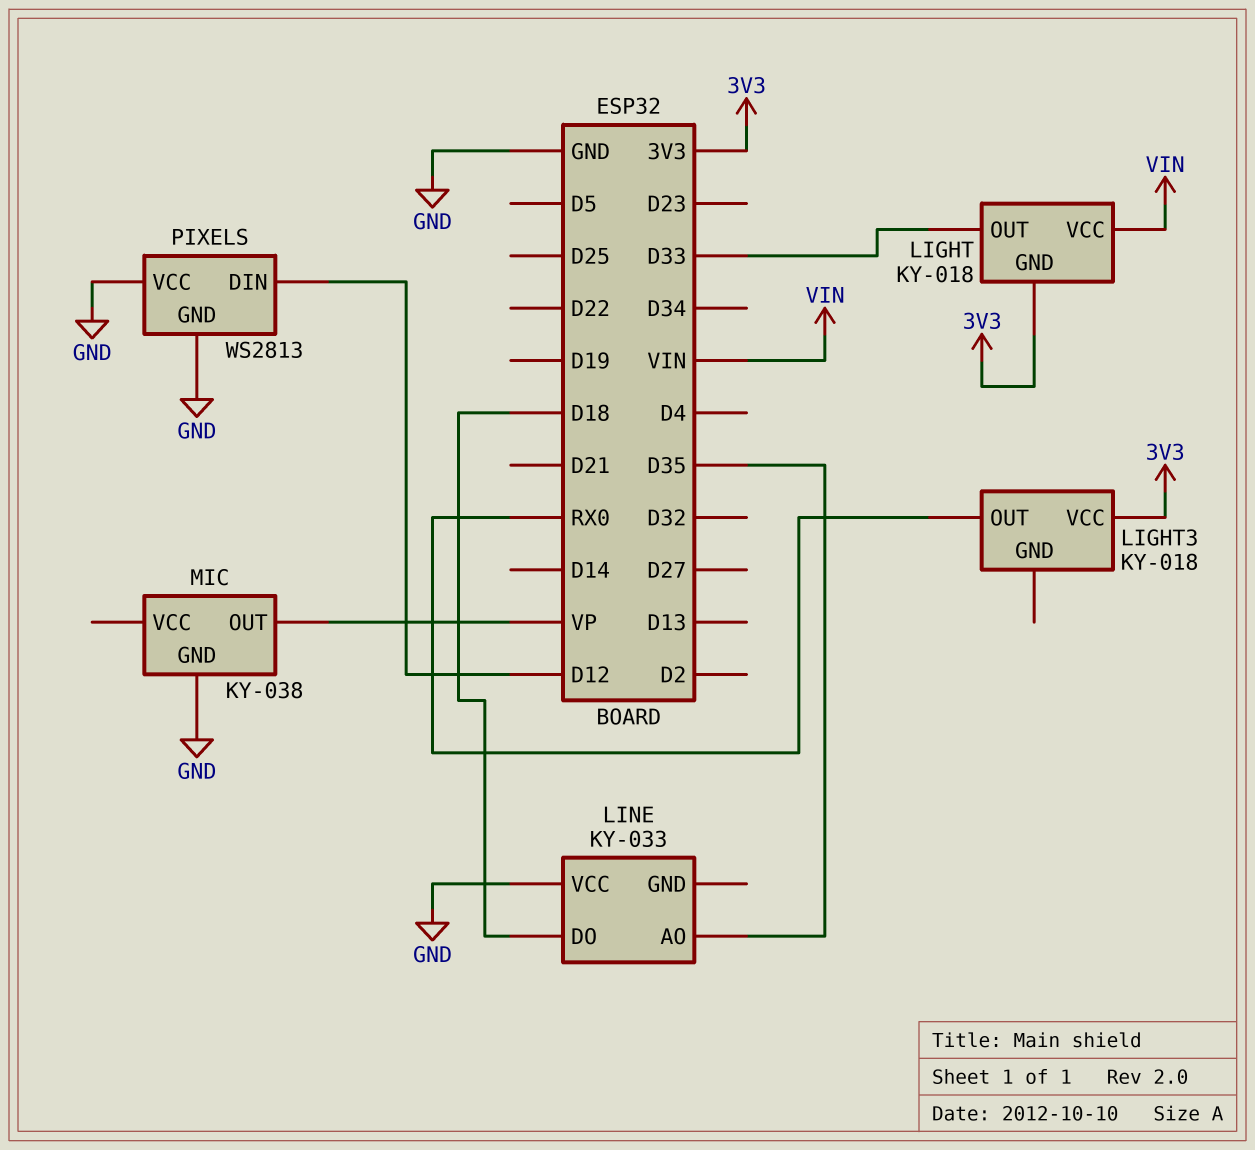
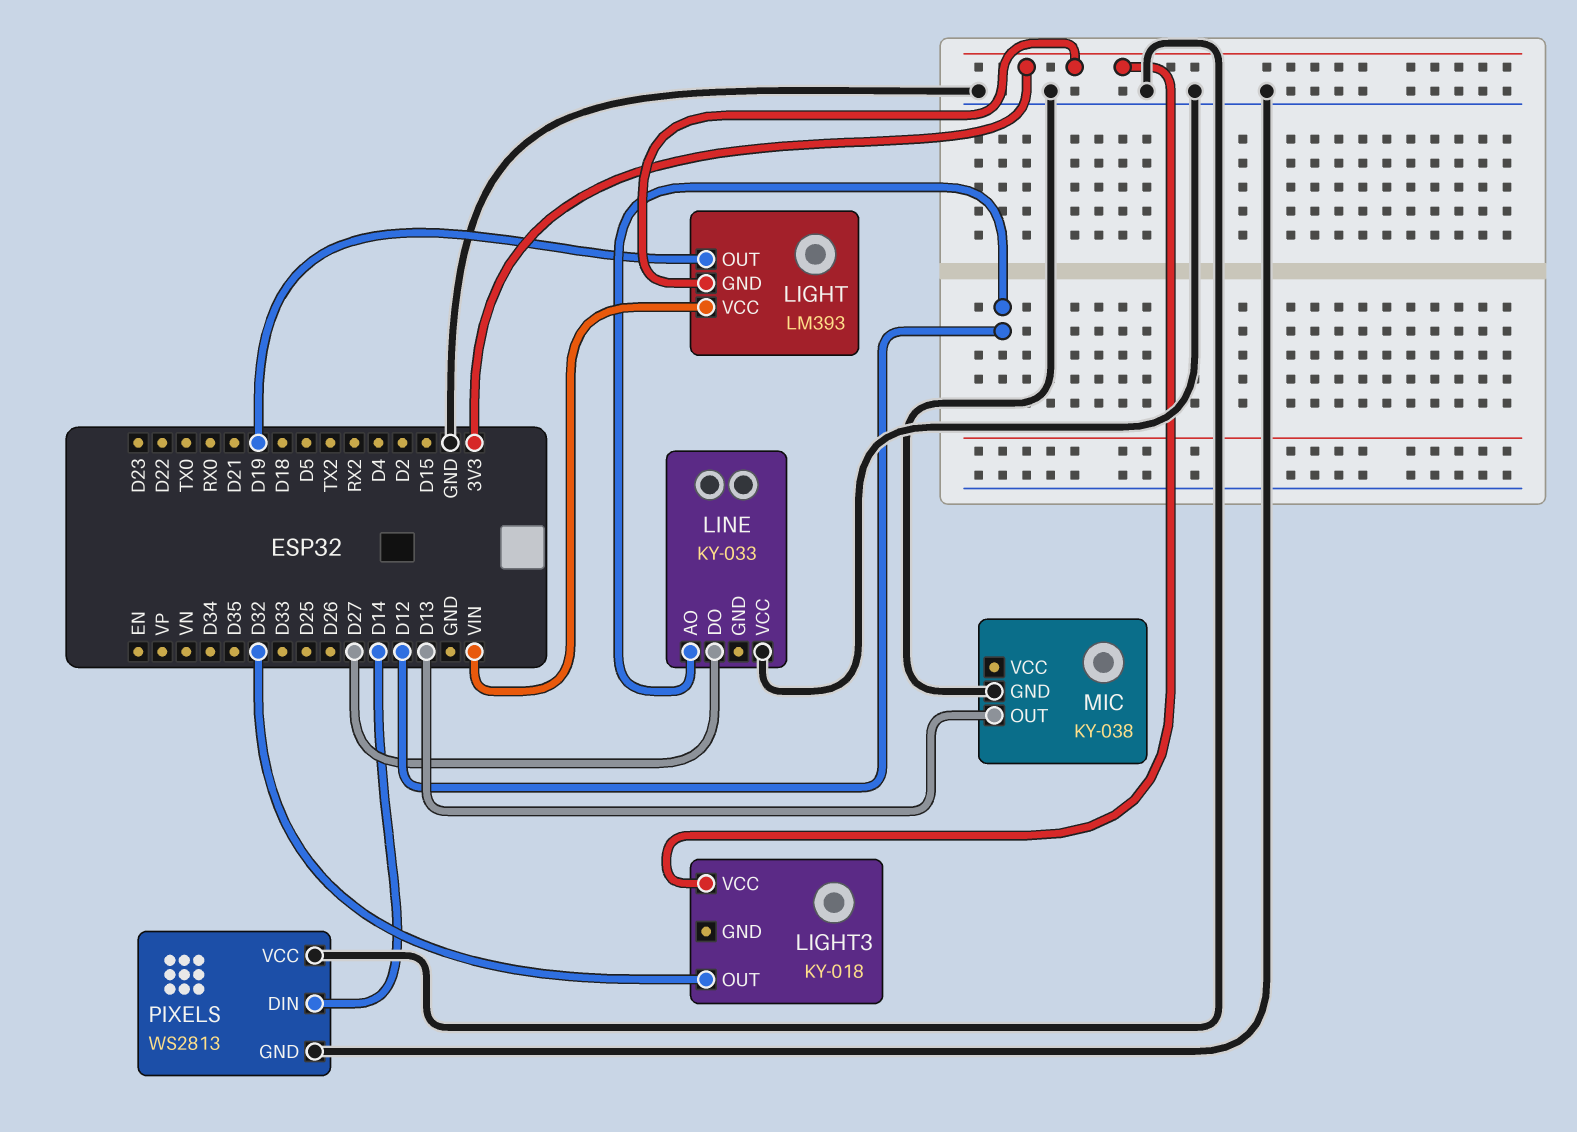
LIGHT: KY-018 -> LM393
LIGHT pin OUT: D33 -> D19
LIGHT3 pin OUT: RX0 -> D32
LINE pin AO: D35 -> D12
LINE pin DO: D18 -> D27
MIC pin OUT: VP -> D13
PIXELS pin DIN: D12 -> D14

